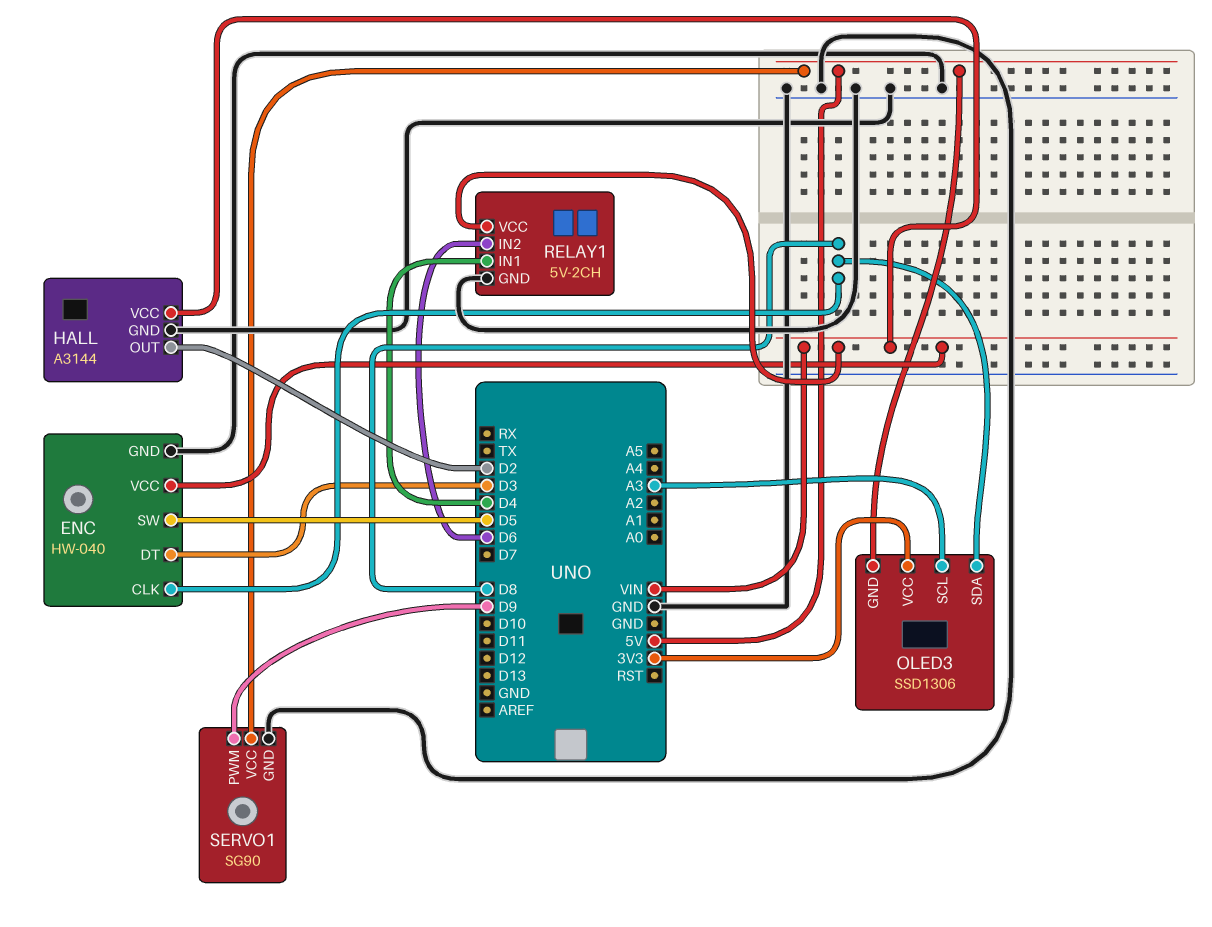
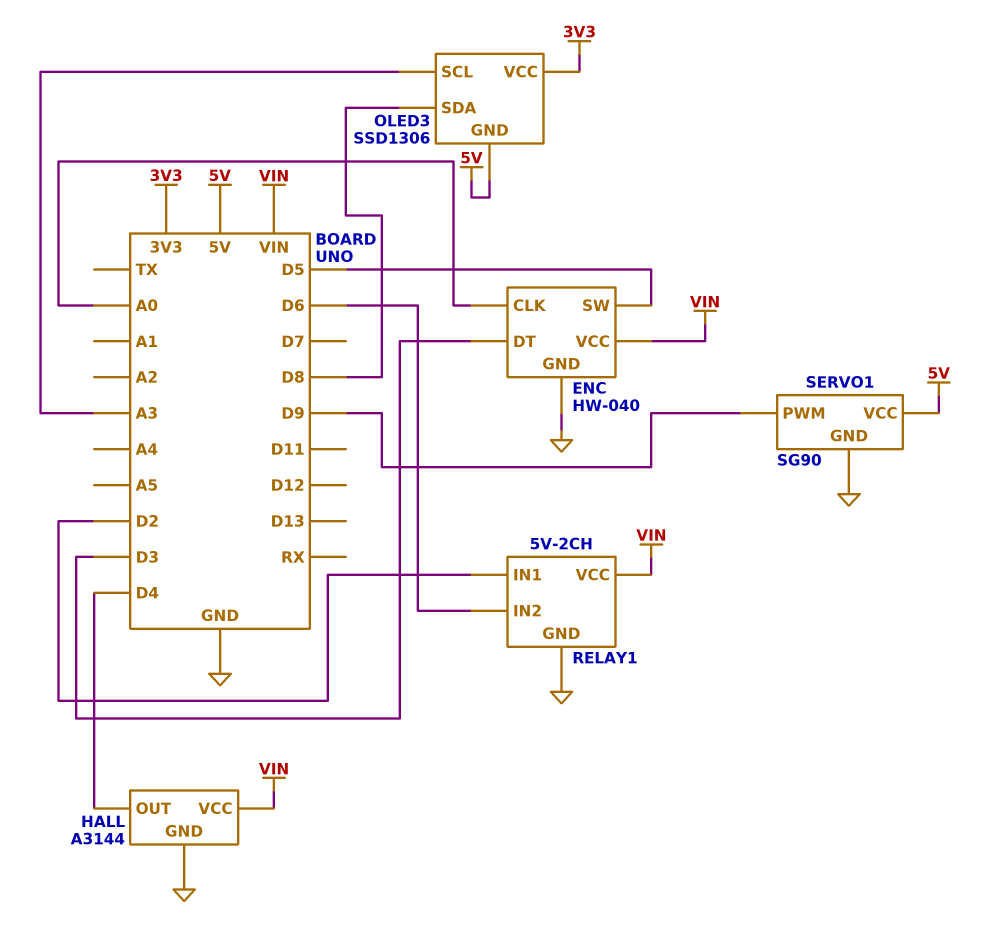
ENC pin CLK: D8 -> A0
HALL pin OUT: D2 -> D4
RELAY1 pin IN1: D4 -> D2

